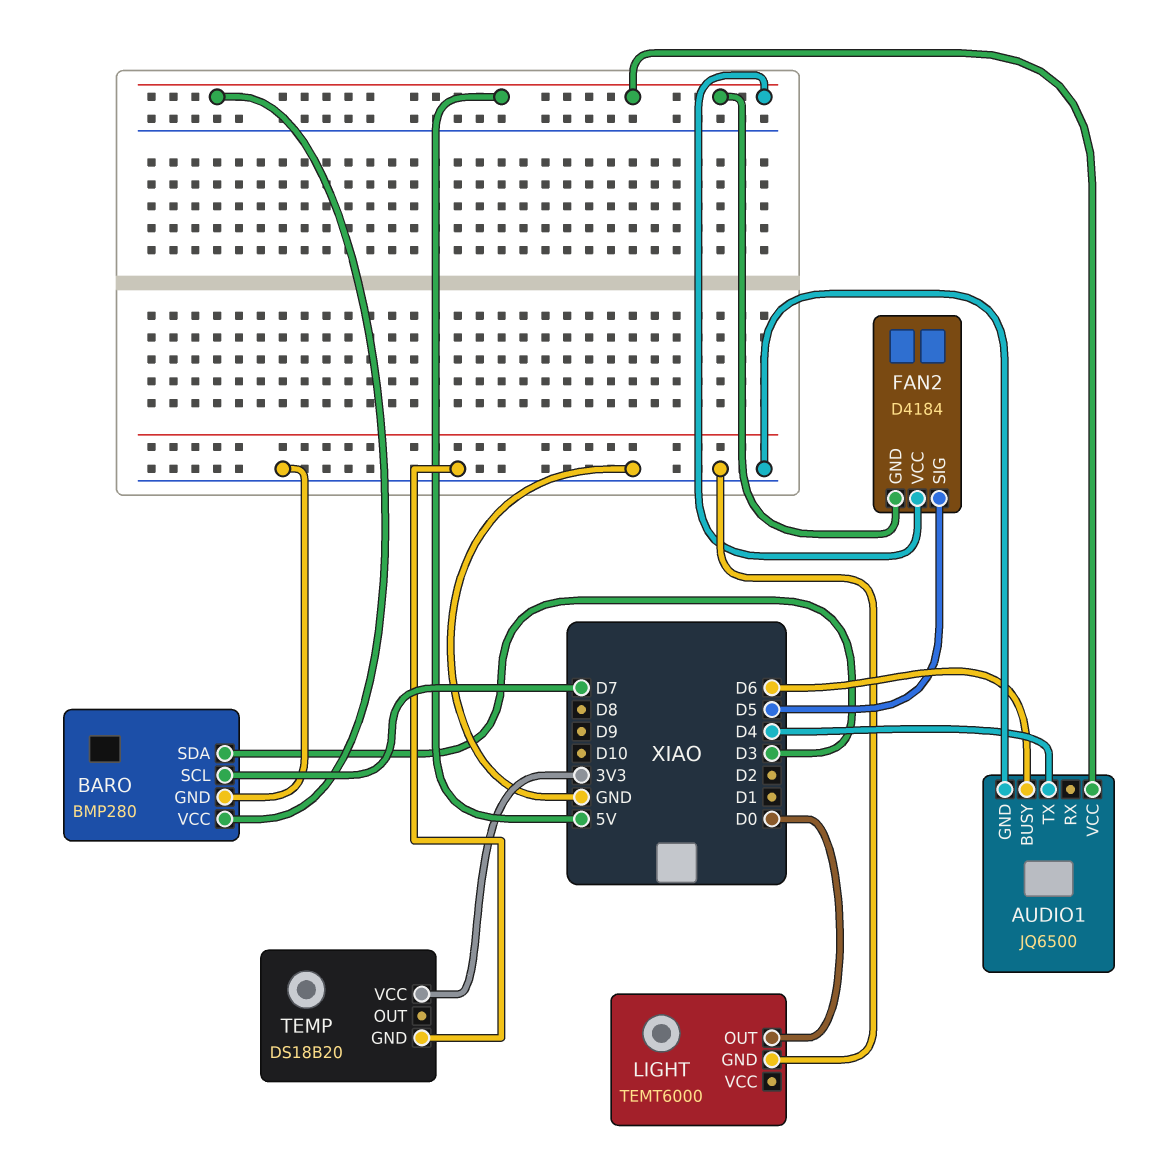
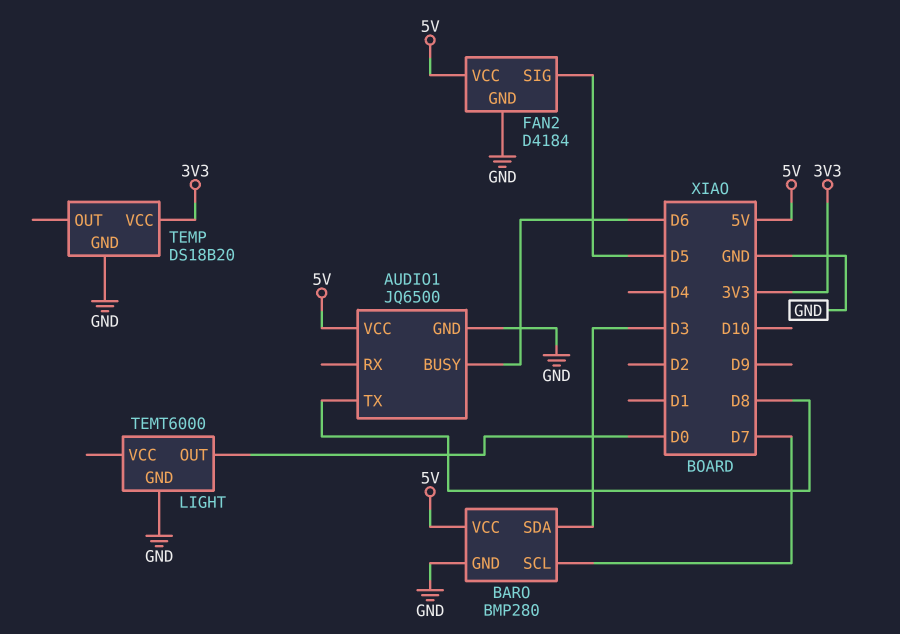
AUDIO1 pin TX: D4 -> D8
FAN2 pin GND: 5V -> GND

